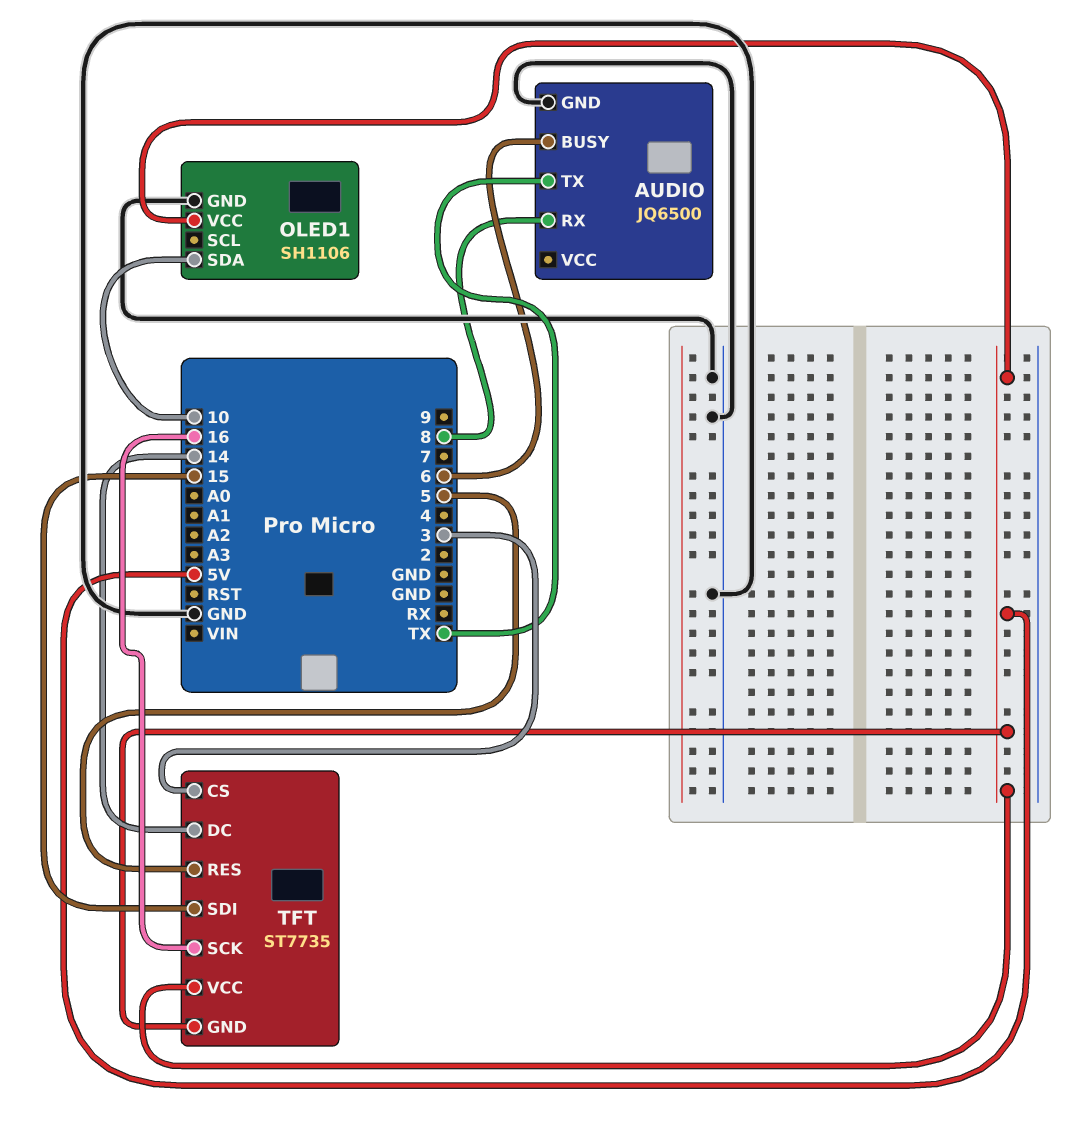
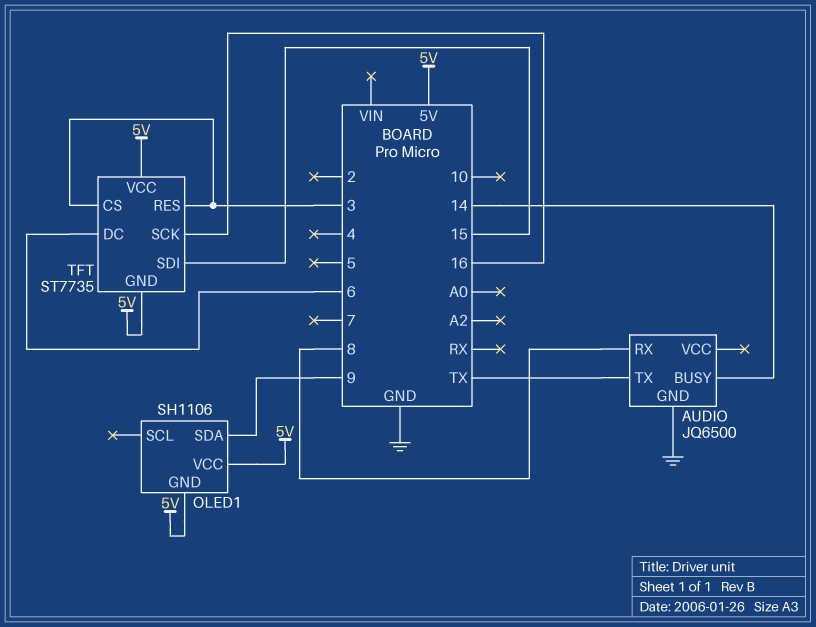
AUDIO pin BUSY: 6 -> 14
OLED1 pin GND: GND -> 5V
OLED1 pin SDA: 10 -> 9
TFT pin DC: 14 -> 6
TFT pin RES: 5 -> 3

